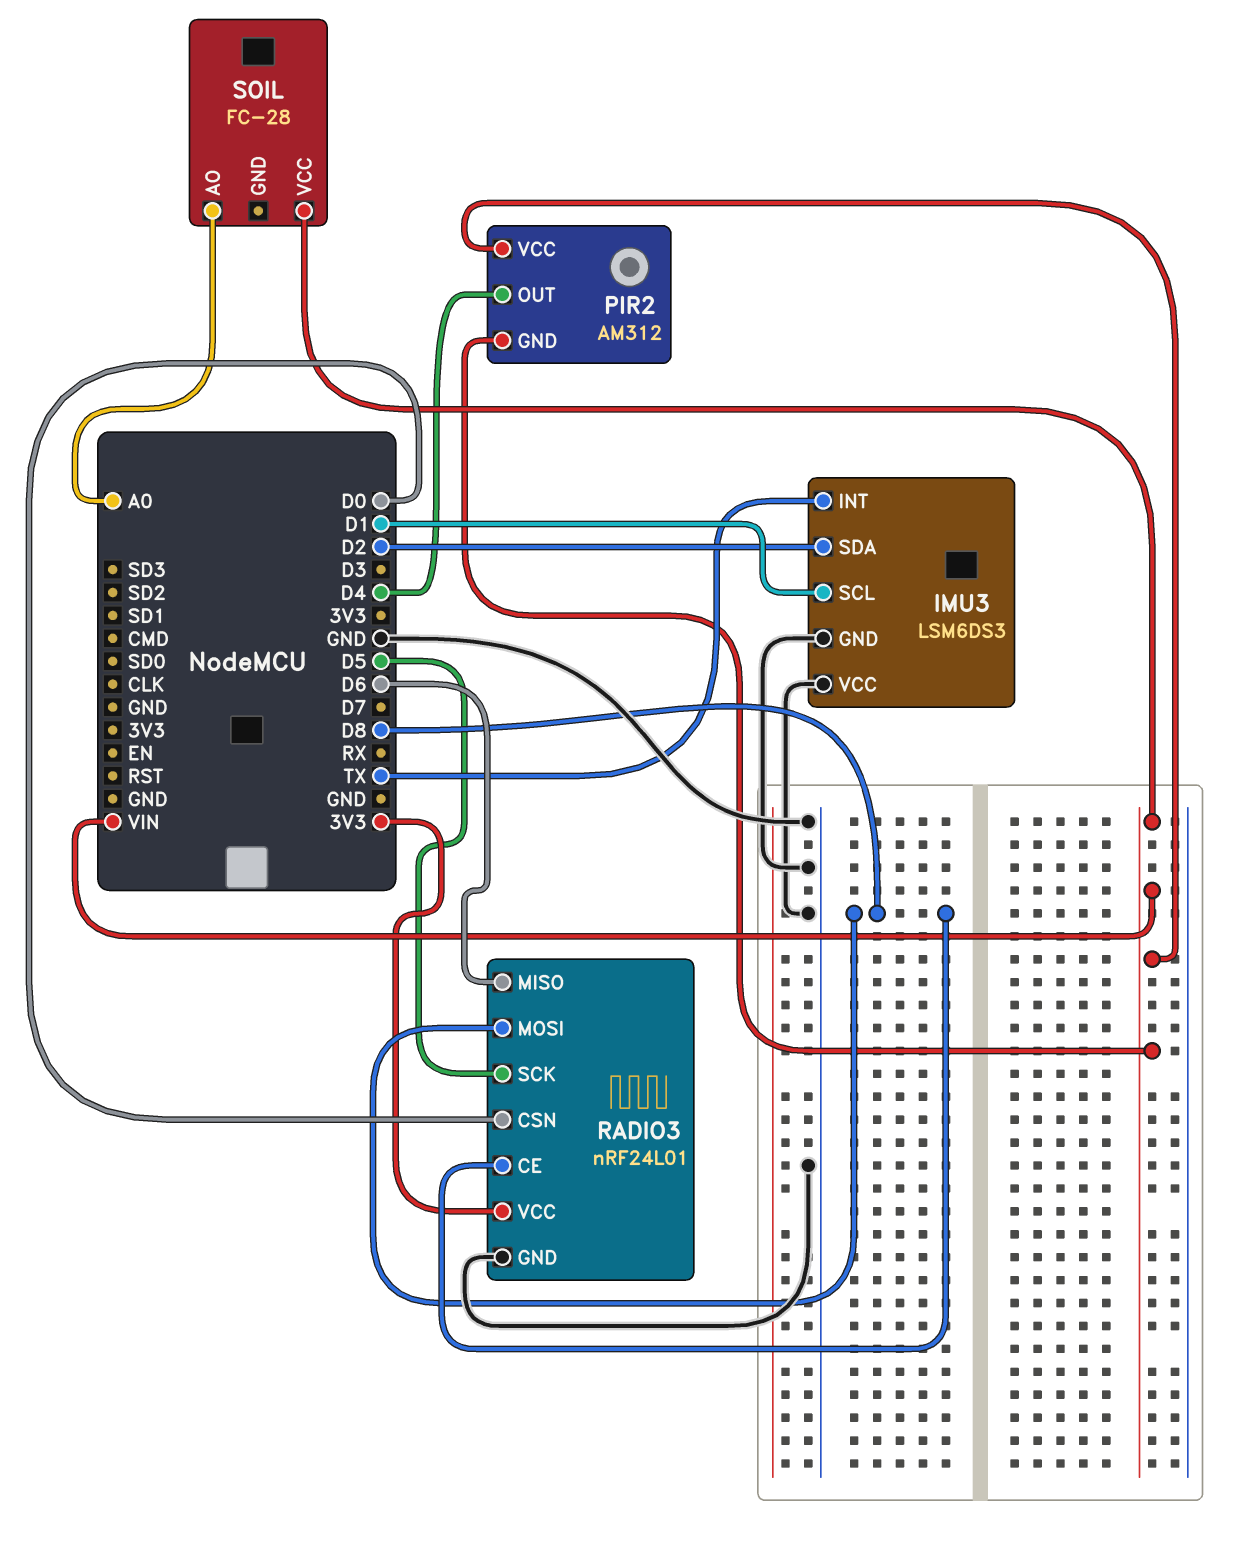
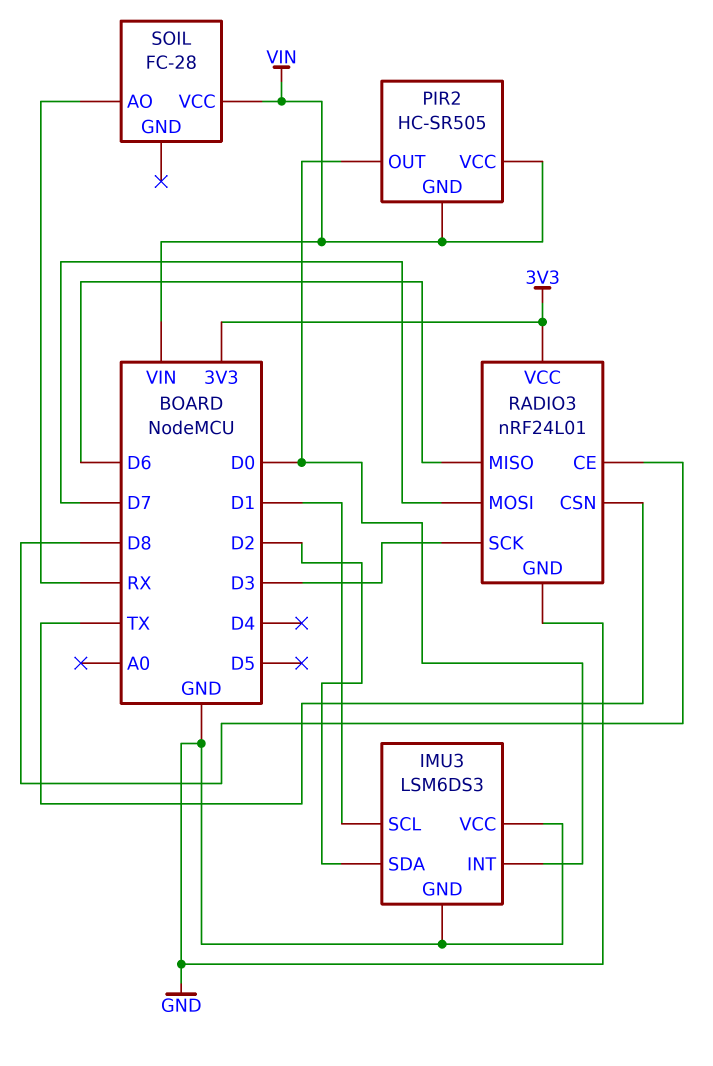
IMU3 pin INT: TX -> D0
PIR2: AM312 -> HC-SR505
PIR2 pin OUT: D4 -> D0
RADIO3 pin CSN: D0 -> TX
RADIO3 pin MOSI: D8 -> D7
RADIO3 pin SCK: D5 -> D3
SOIL pin AO: A0 -> RX

